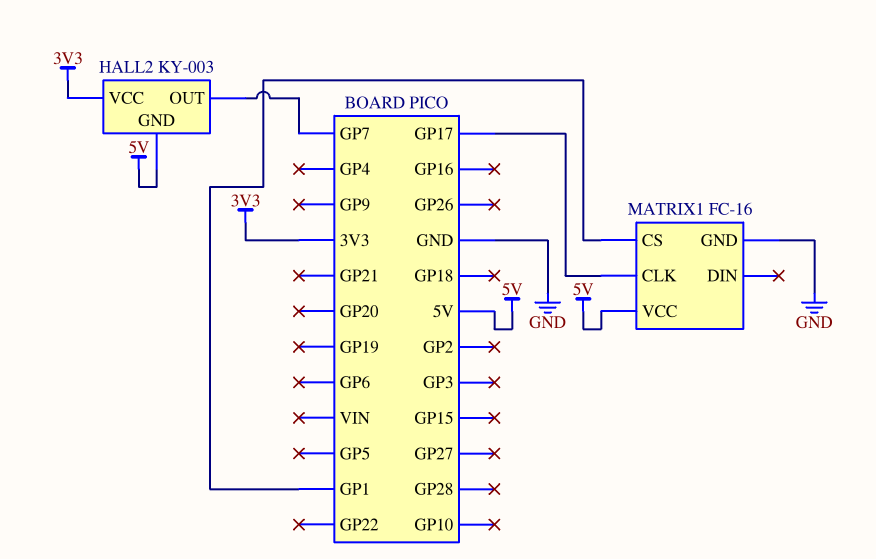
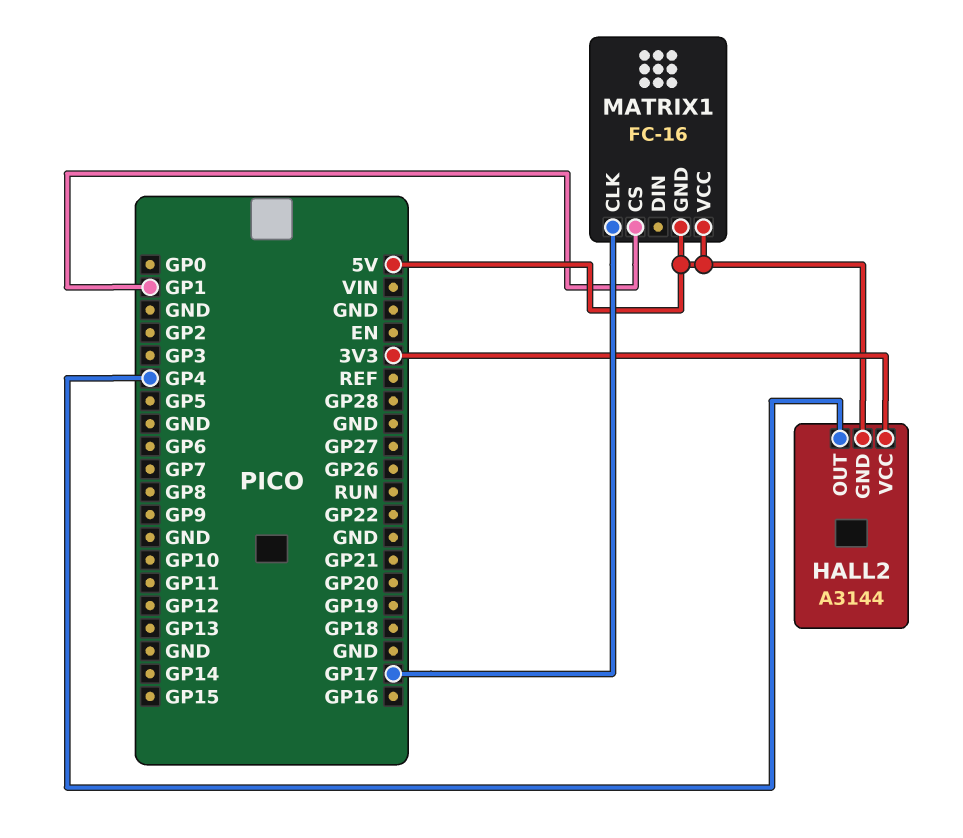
HALL2: KY-003 -> A3144
HALL2 pin OUT: GP7 -> GP4
MATRIX1 pin GND: GND -> 5V

